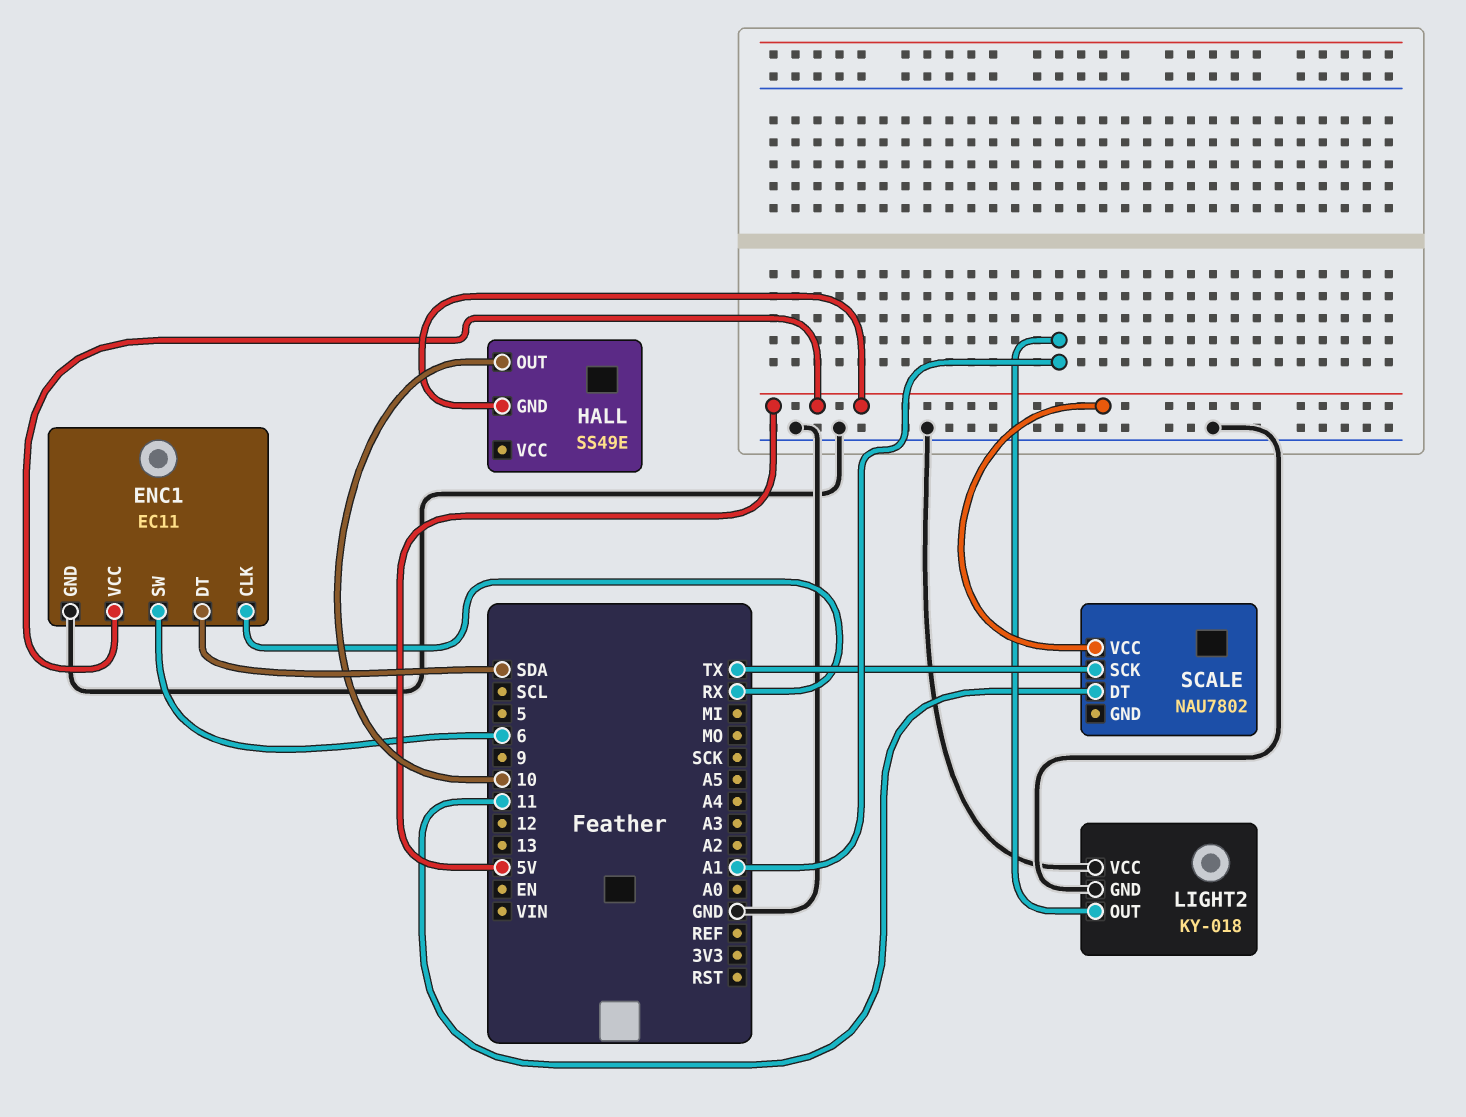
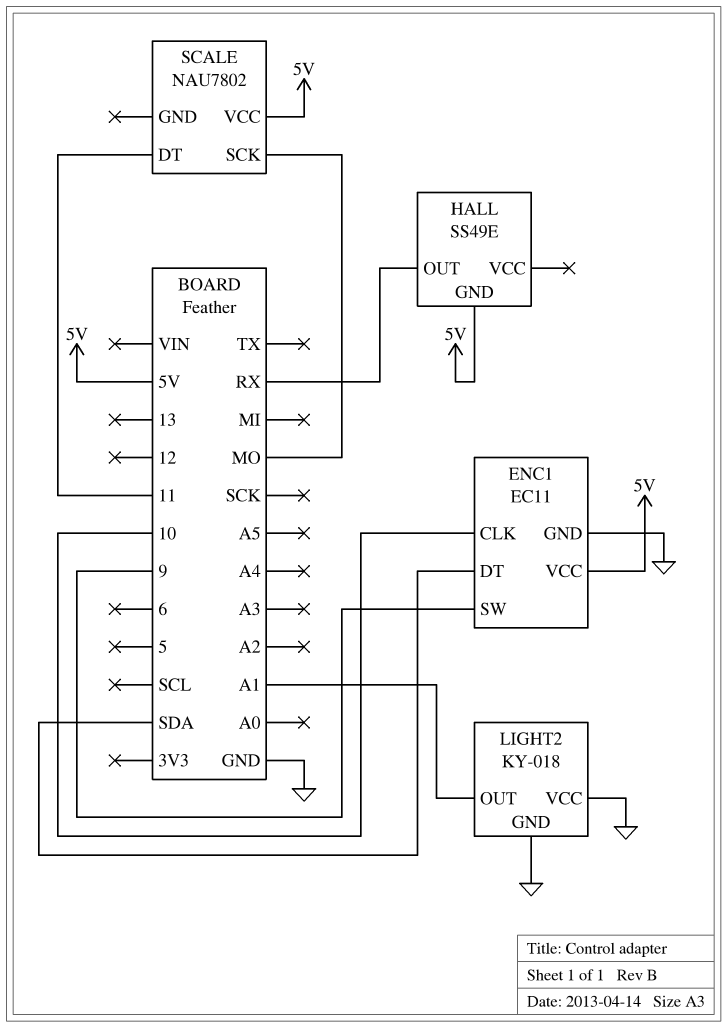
ENC1 pin CLK: RX -> 10
ENC1 pin SW: 6 -> 9
HALL pin OUT: 10 -> RX
SCALE pin SCK: TX -> MO

